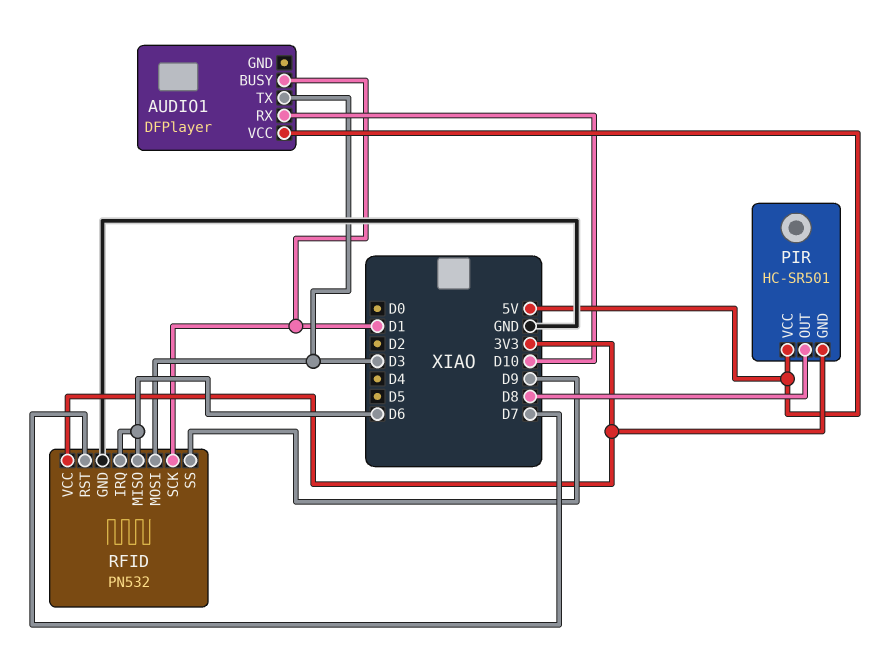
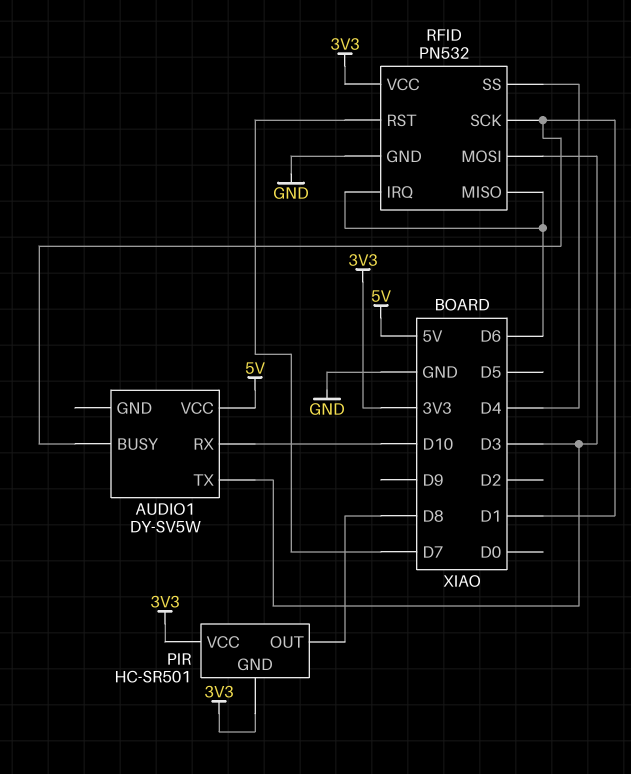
AUDIO1: DFPlayer -> DY-SV5W
PIR pin VCC: 5V -> 3V3
RFID pin SS: D9 -> D4

